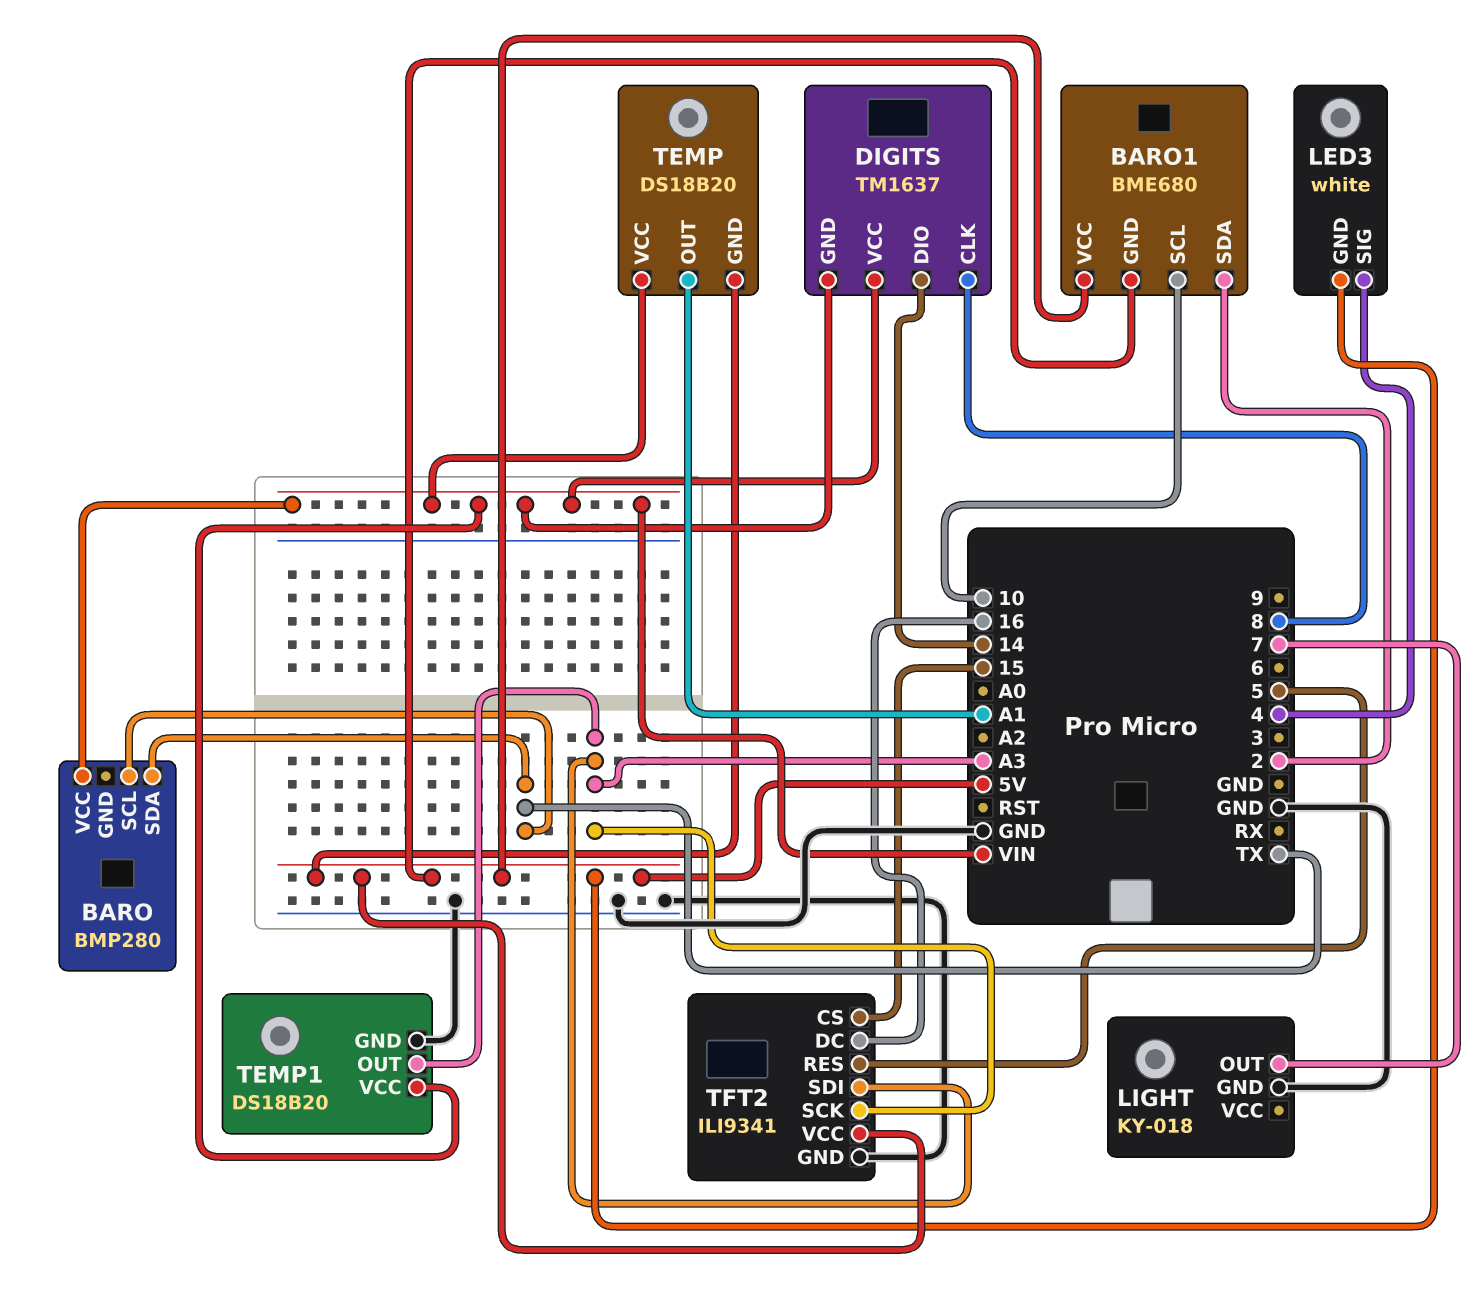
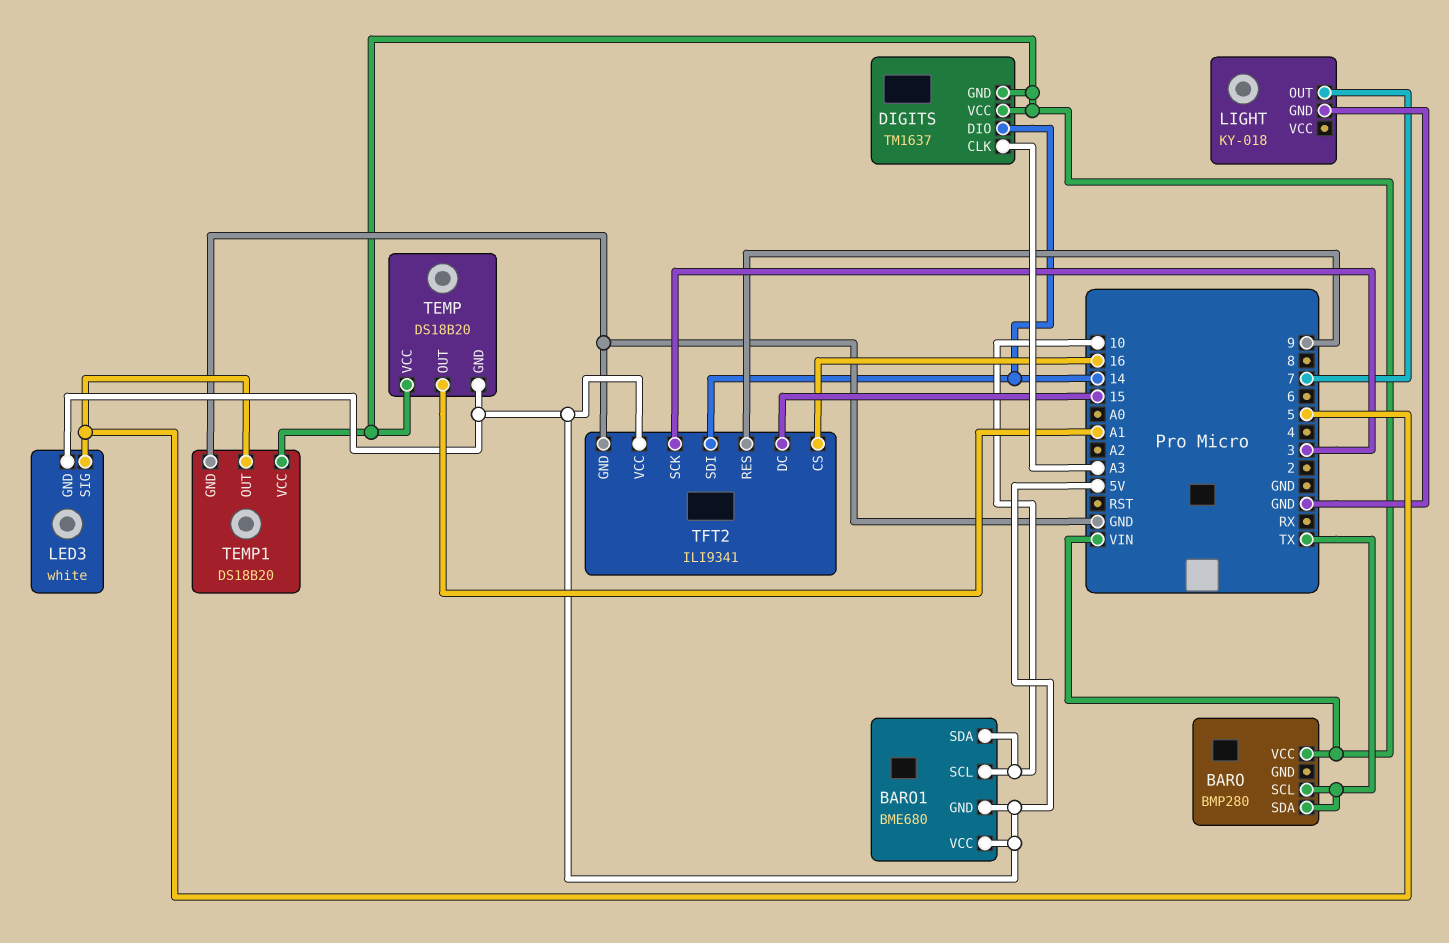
BARO1 pin SDA: 2 -> 10
DIGITS pin CLK: 8 -> A3
LED3 pin SIG: 4 -> 5
TEMP1 pin OUT: A3 -> 5
TFT2 pin CS: 15 -> 16
TFT2 pin DC: 16 -> 15
TFT2 pin RES: 5 -> 9
TFT2 pin SCK: A3 -> 3
TFT2 pin SDI: A3 -> 14

